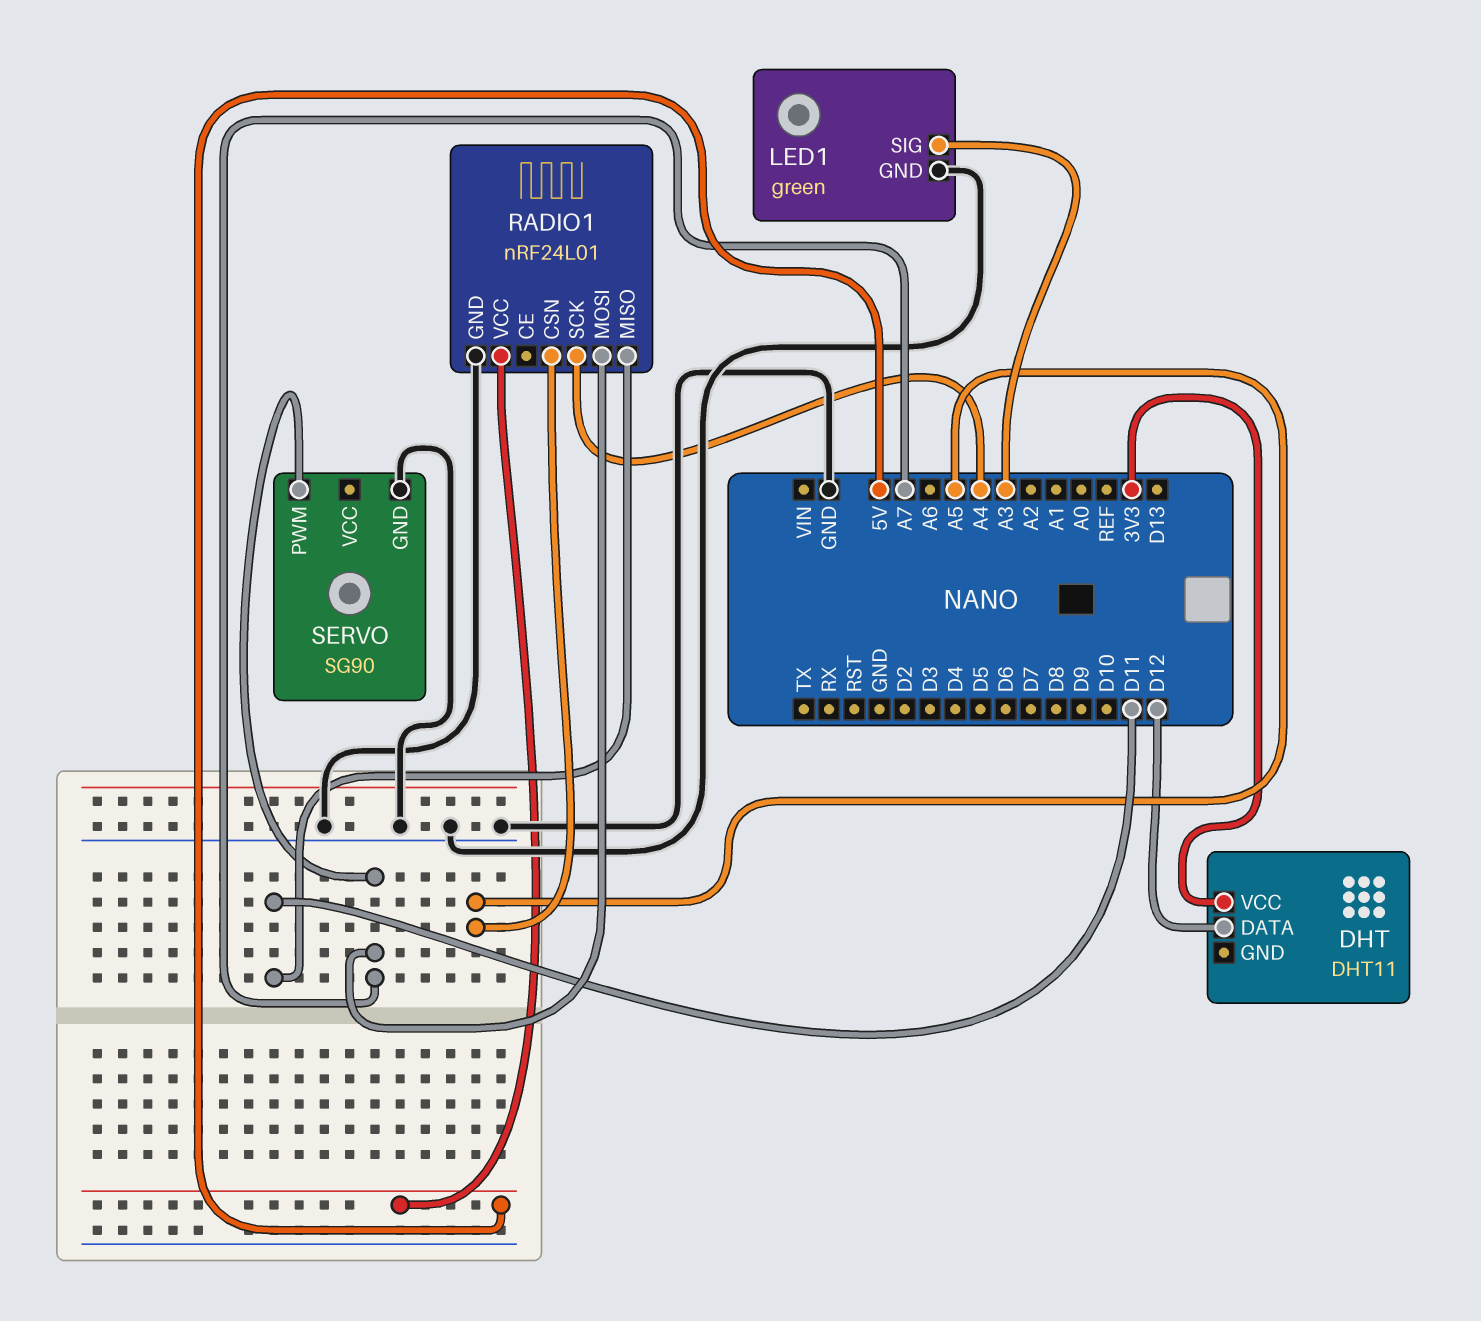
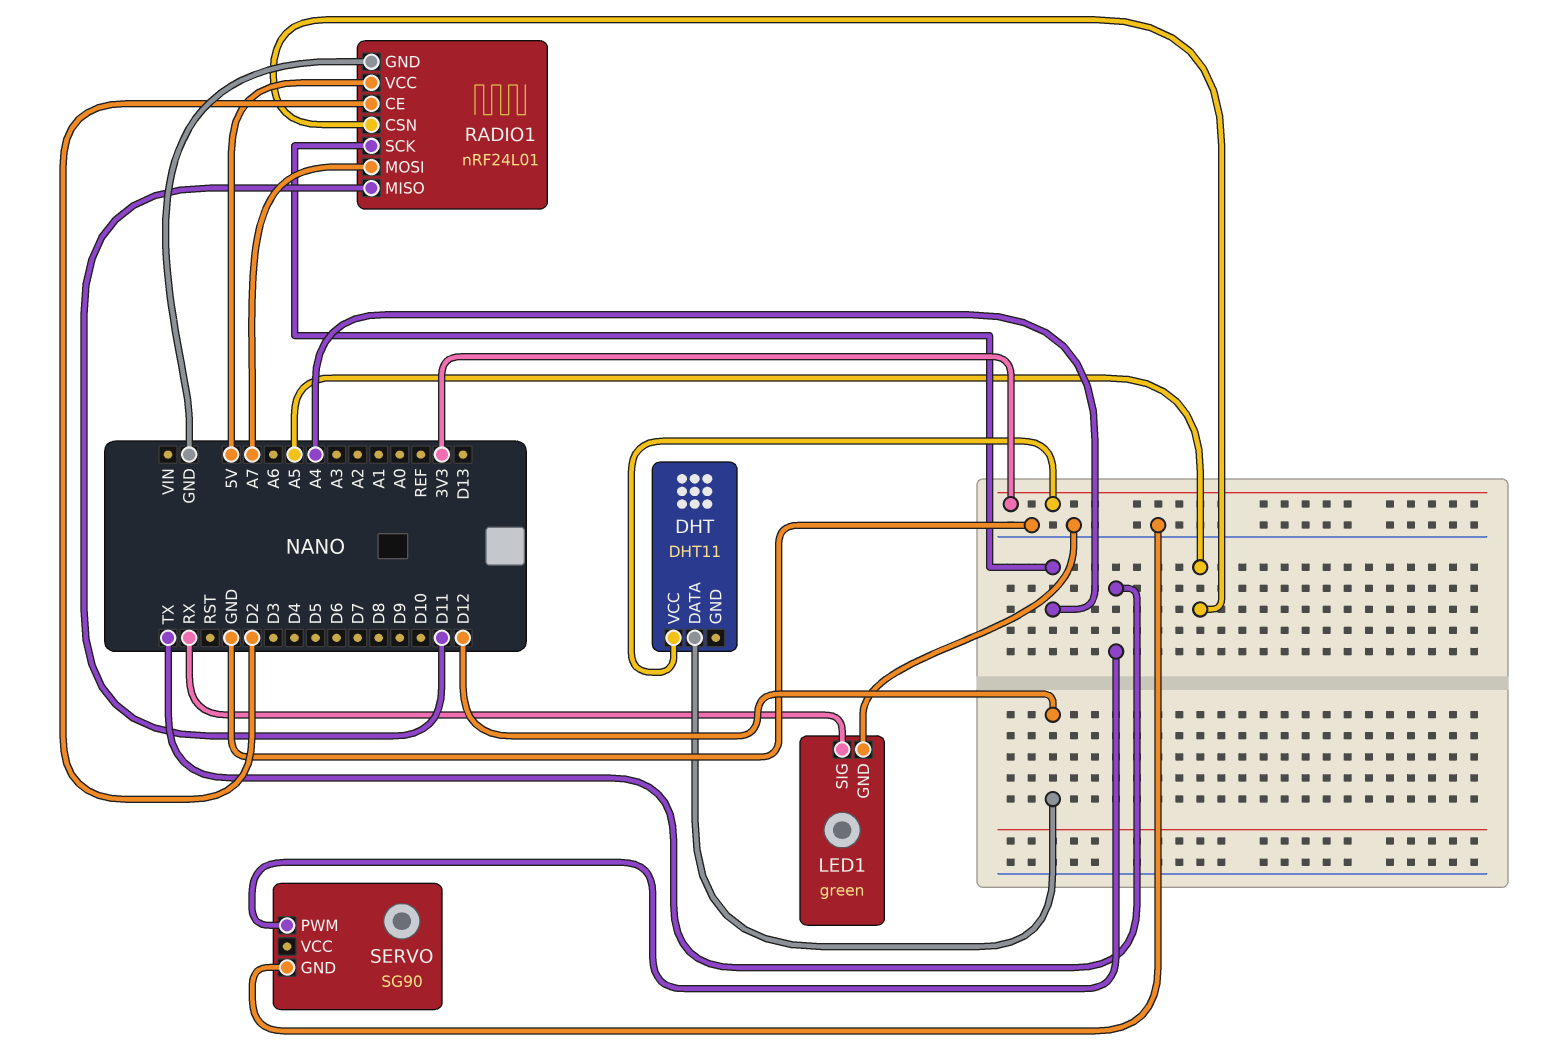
LED1 pin SIG: A3 -> RX
RADIO1 pin CE: none -> D2
SERVO pin PWM: A7 -> TX

